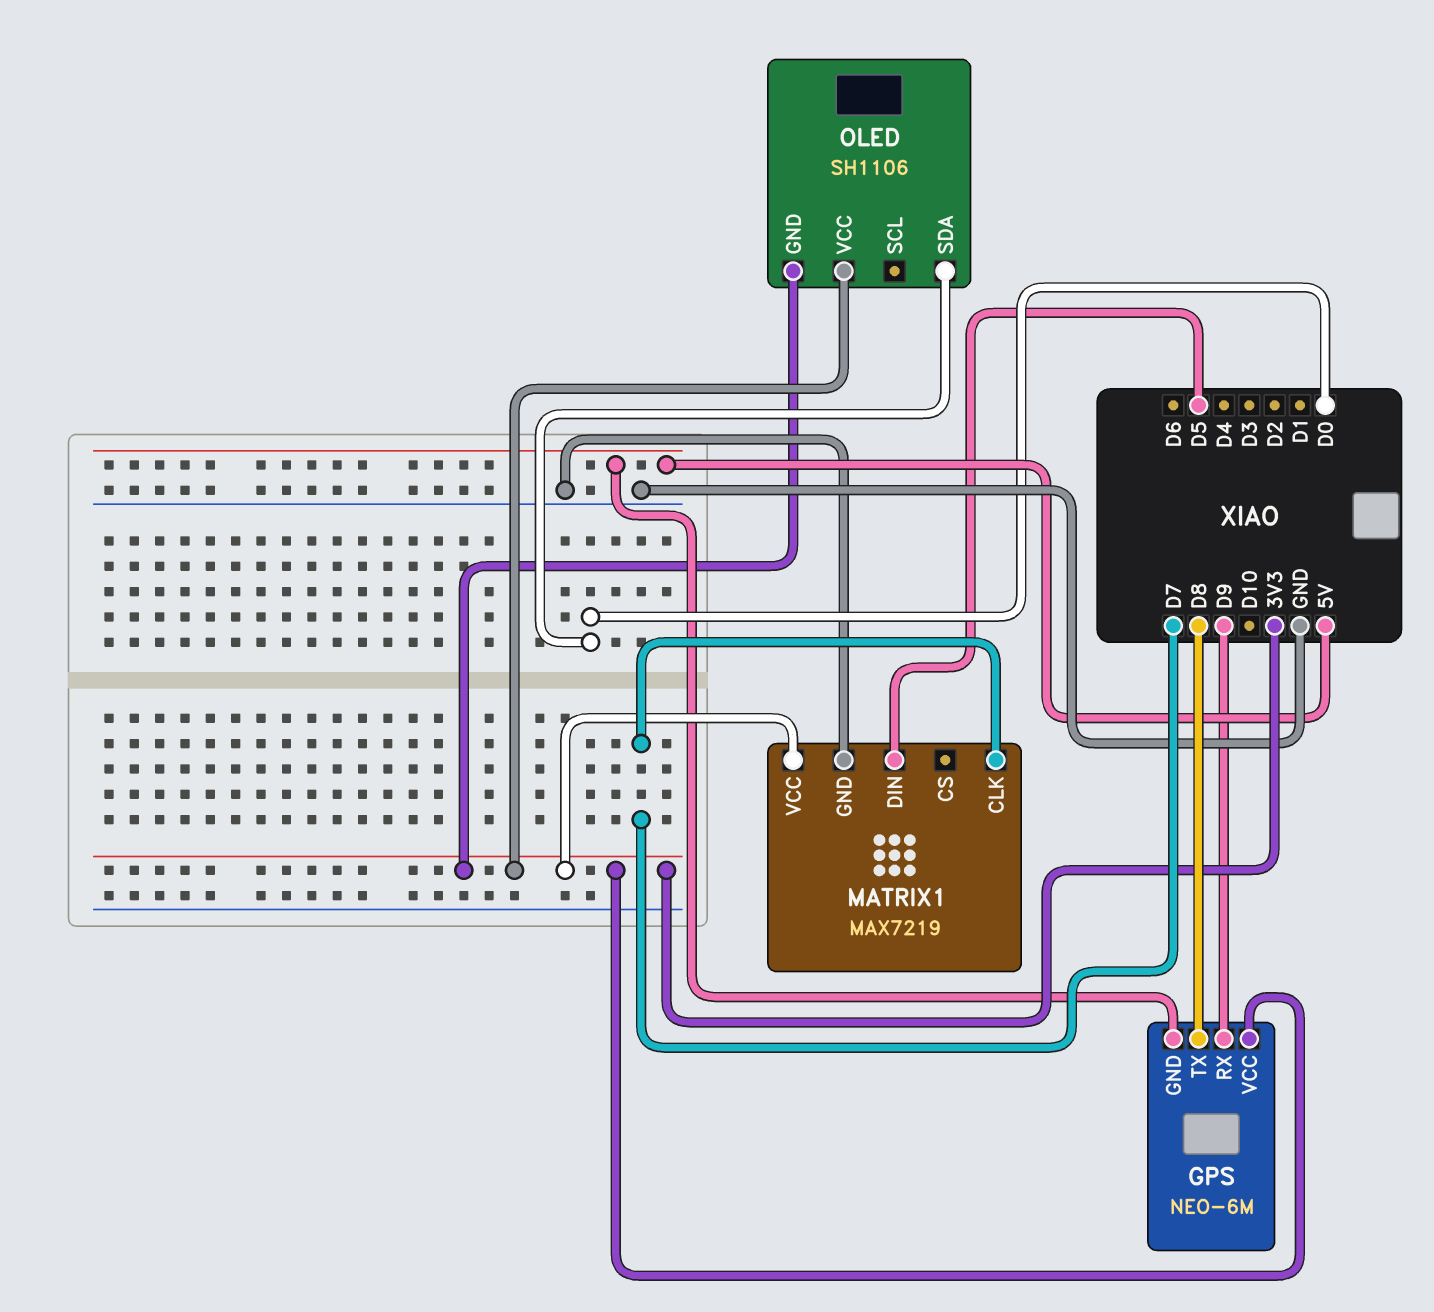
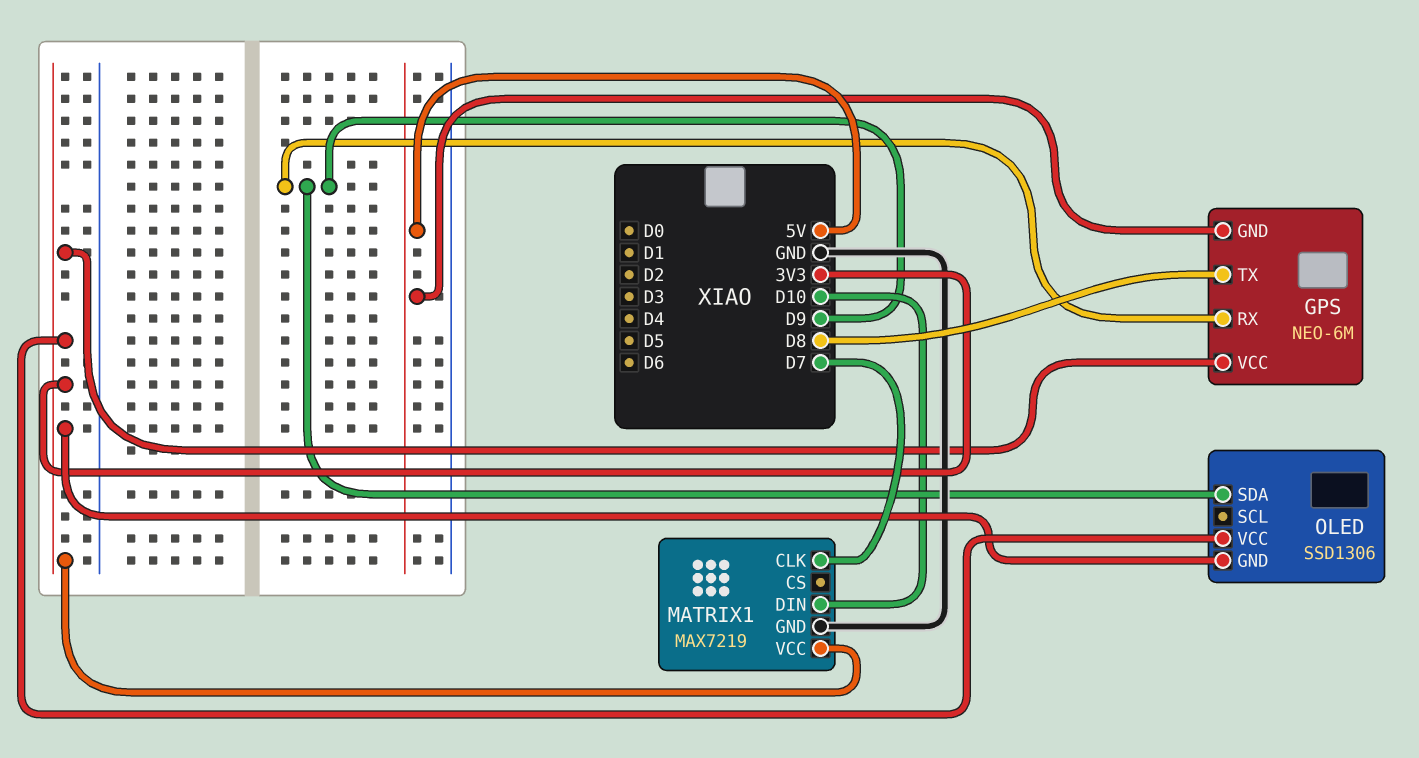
MATRIX1 pin DIN: D5 -> D10
OLED: SH1106 -> SSD1306
OLED pin SDA: D0 -> D9

